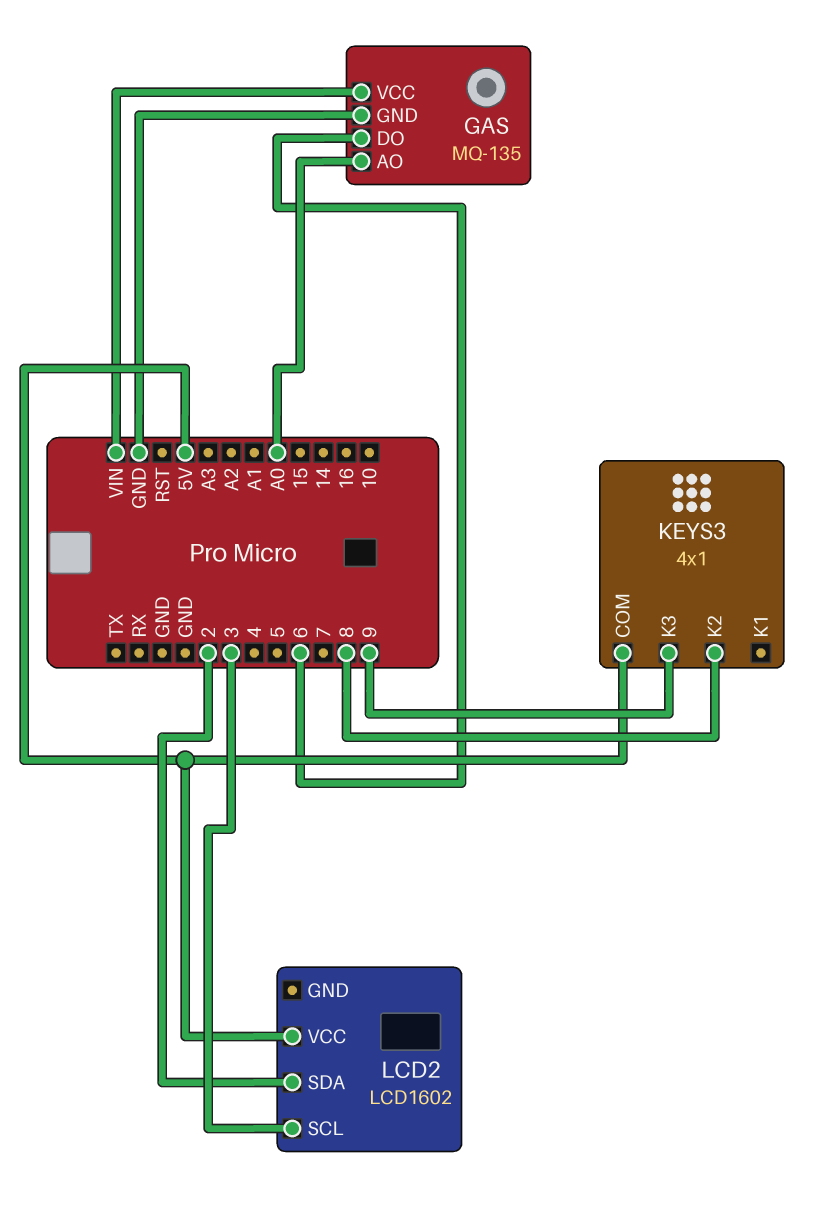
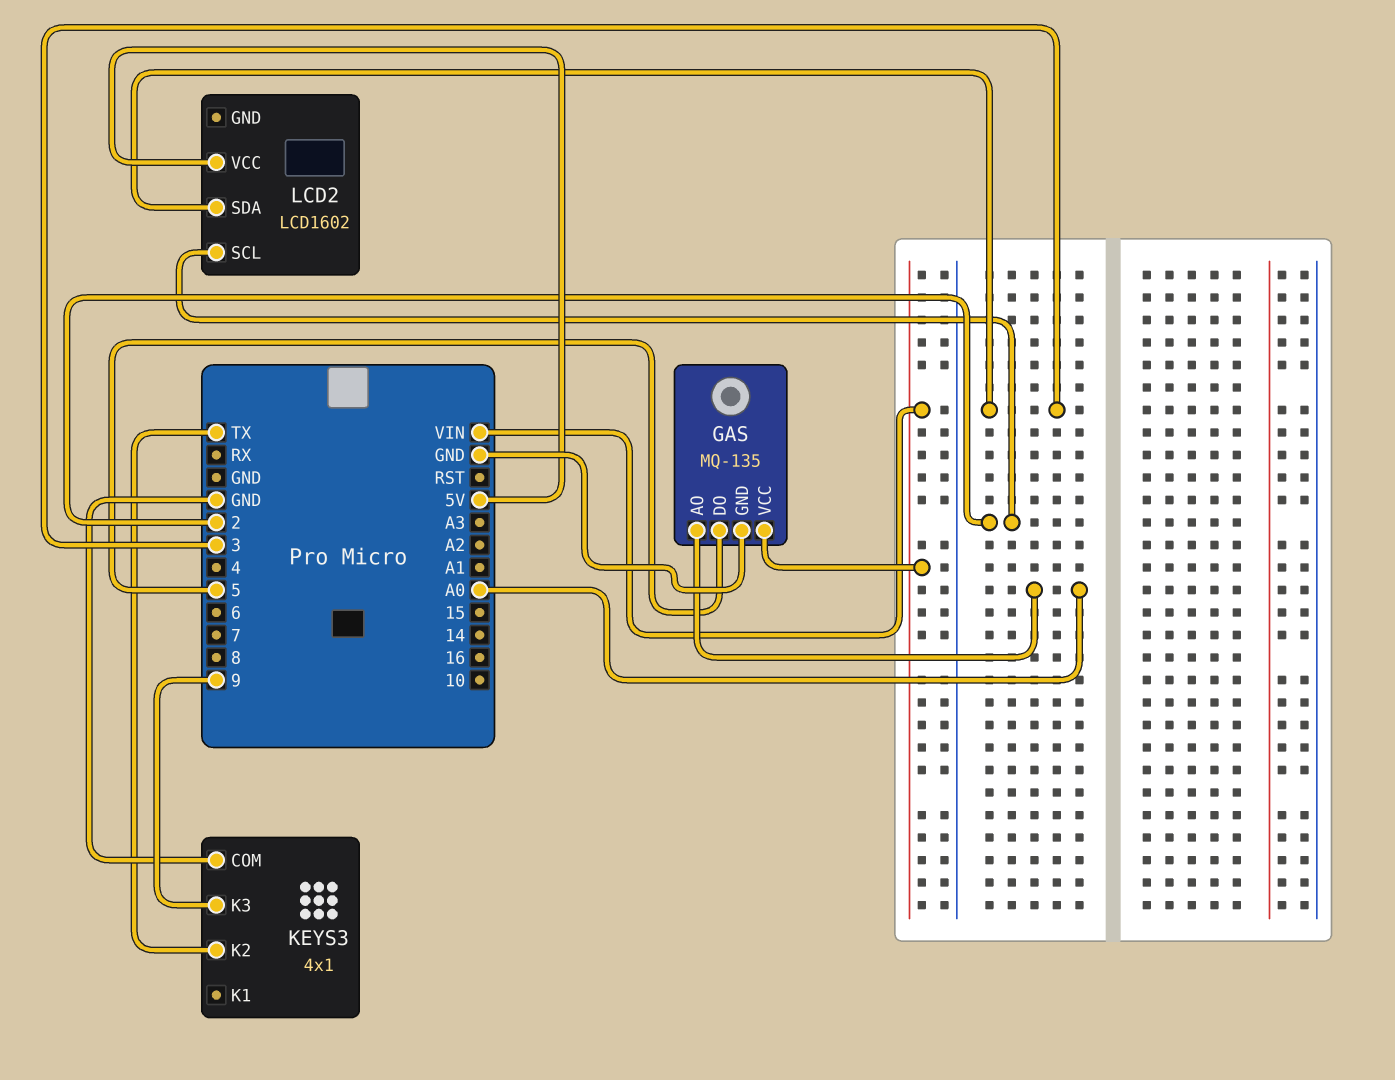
GAS pin DO: 6 -> 5
KEYS3 pin COM: 5V -> GND
KEYS3 pin K2: 8 -> TX
LCD2 pin SCL: 3 -> 2
LCD2 pin SDA: 2 -> 3

